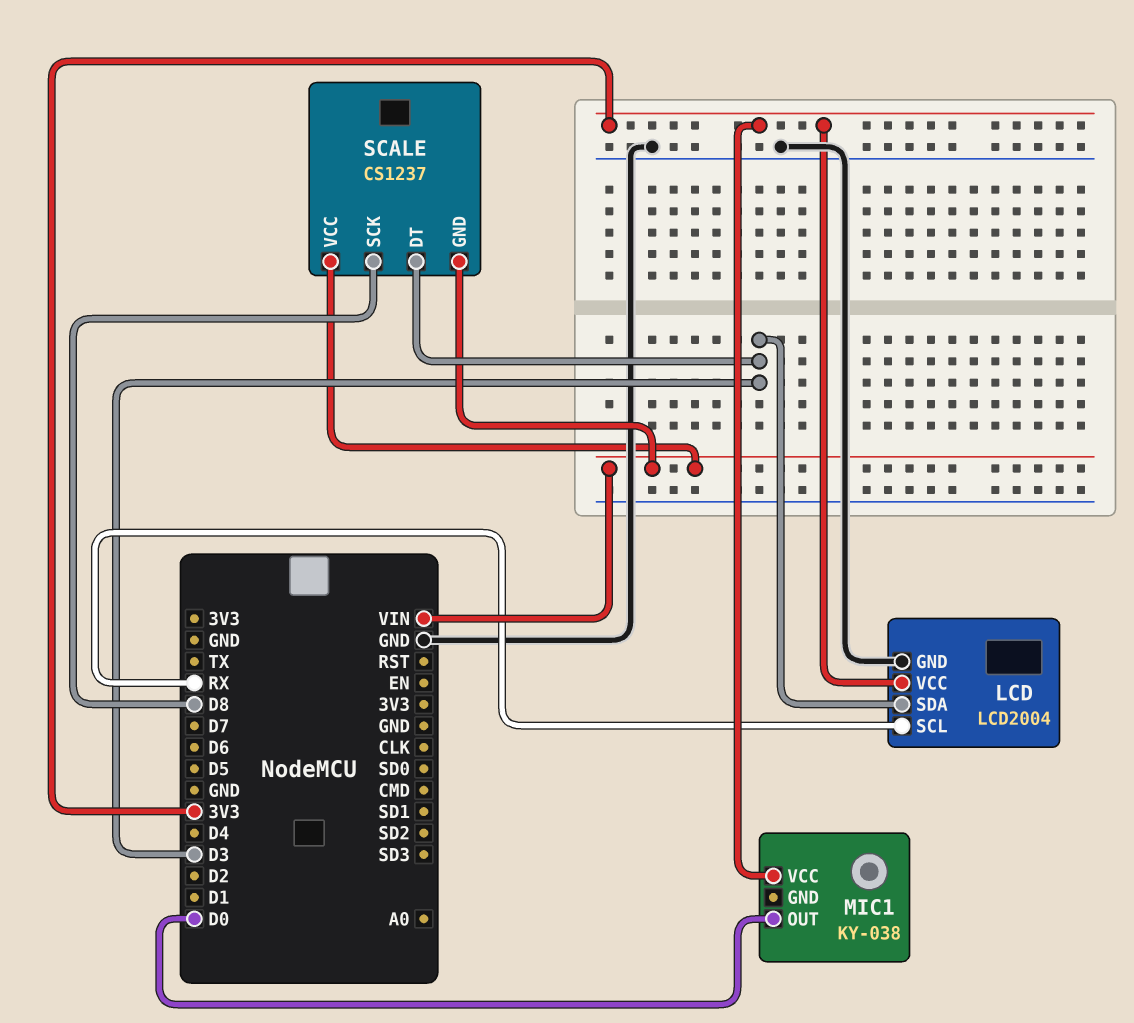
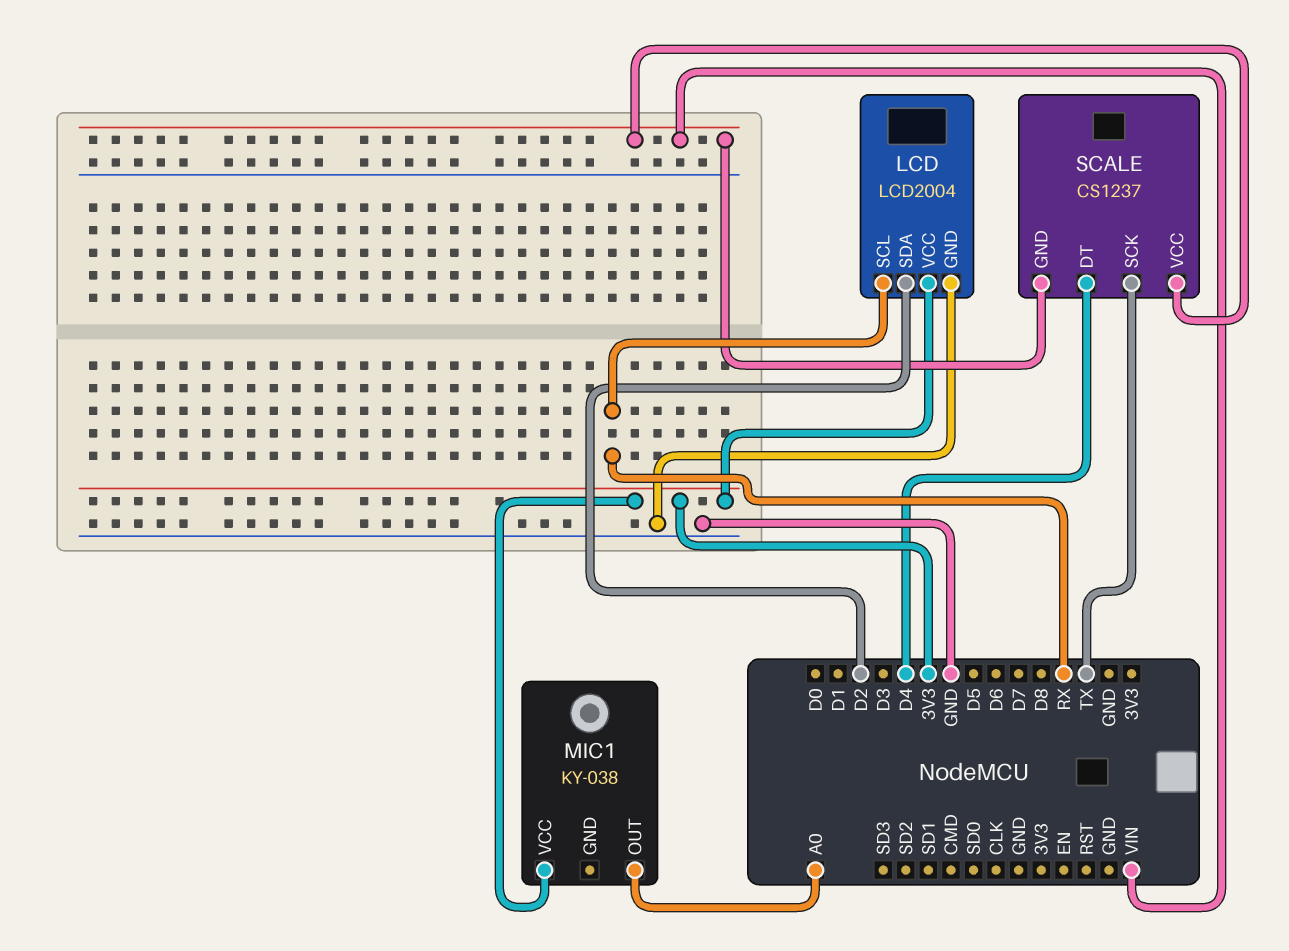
LCD pin SDA: D3 -> D2
MIC1 pin OUT: D0 -> A0
SCALE pin DT: D3 -> D4
SCALE pin SCK: D8 -> TX

